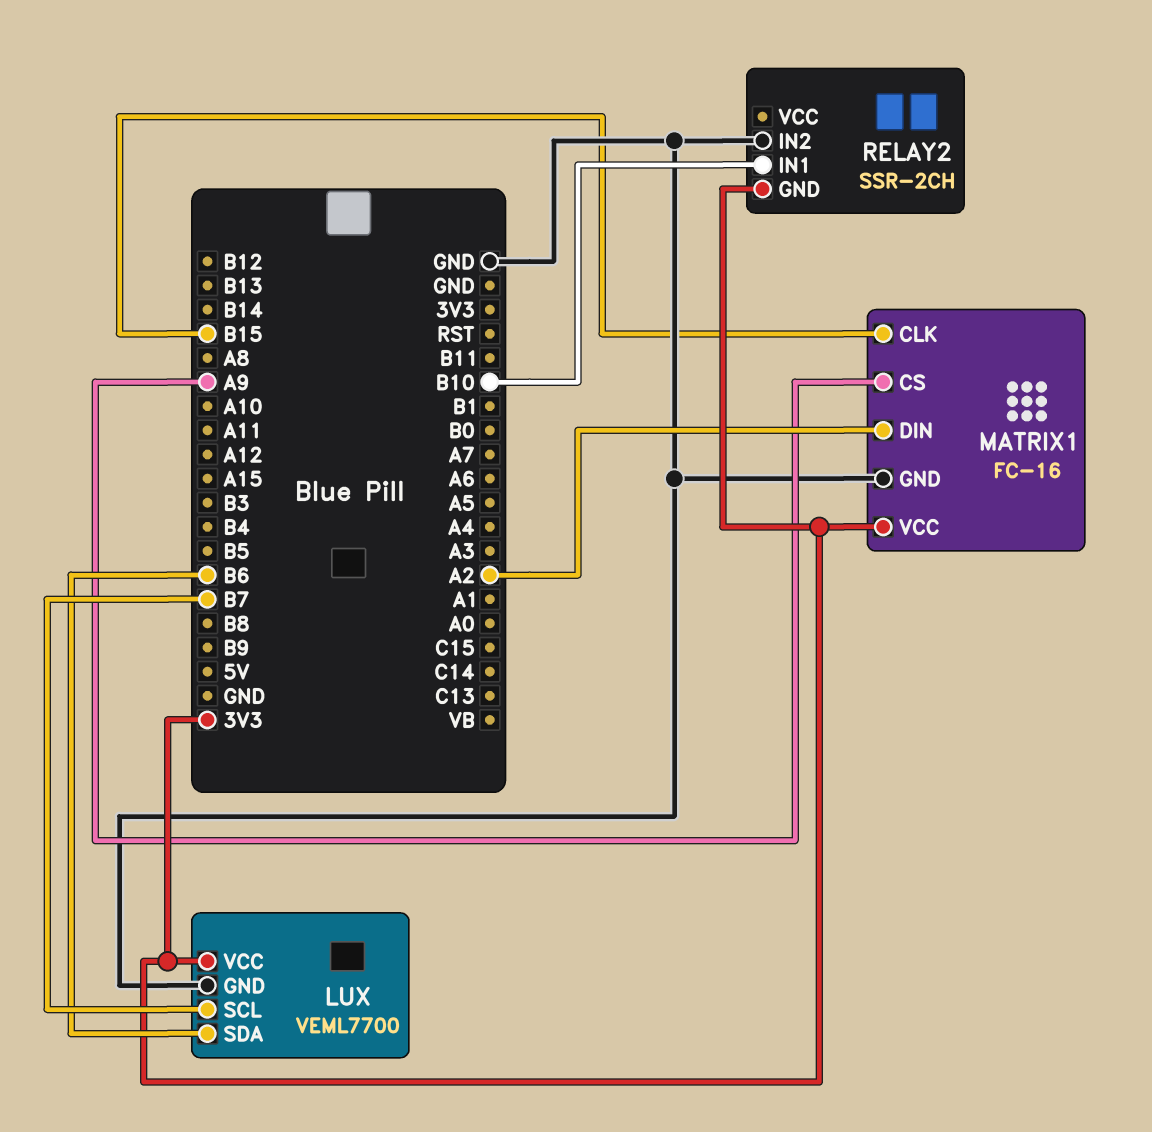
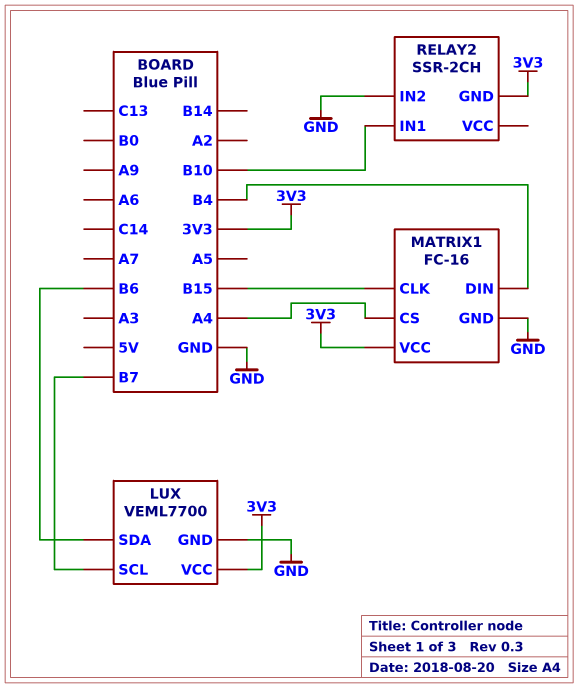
MATRIX1 pin CS: A9 -> A4
MATRIX1 pin DIN: A2 -> B4

